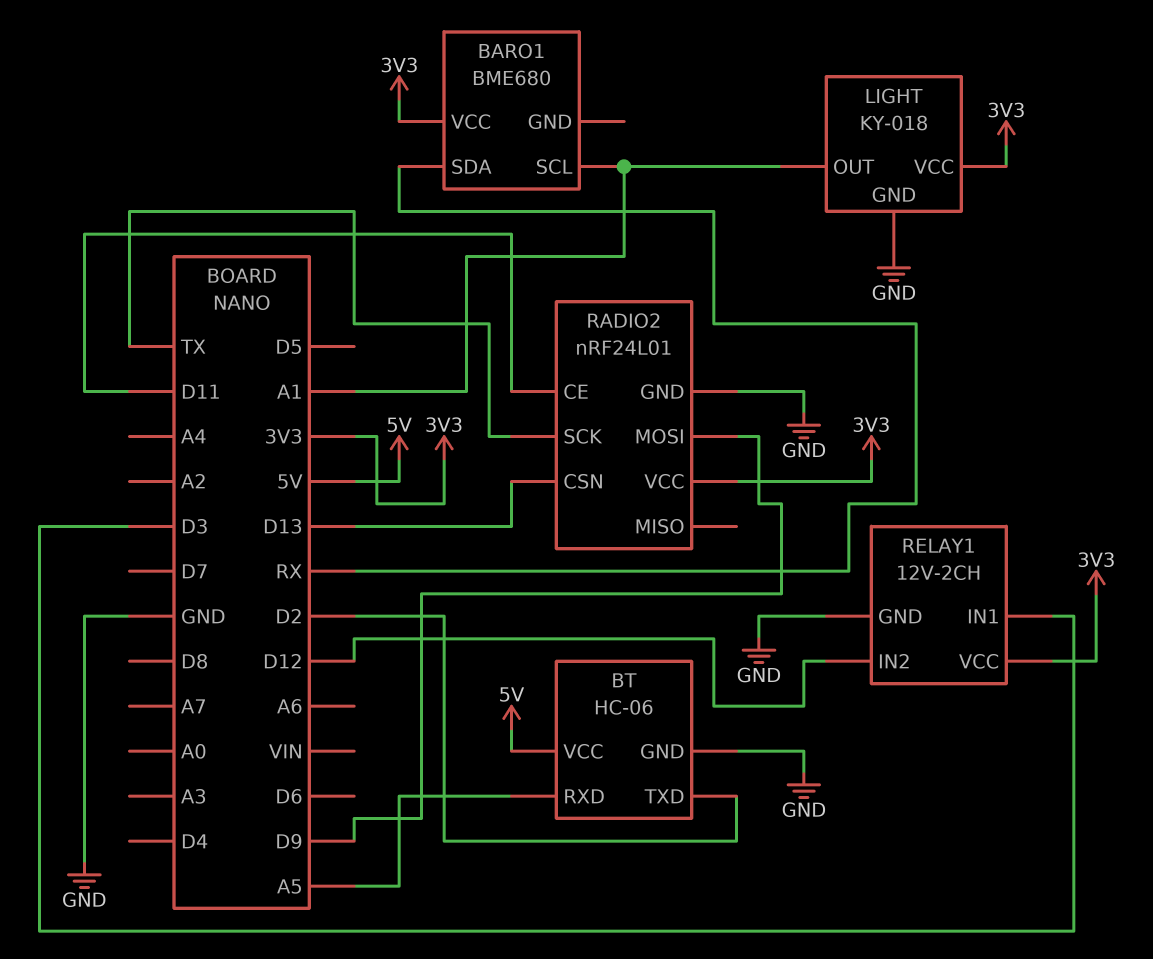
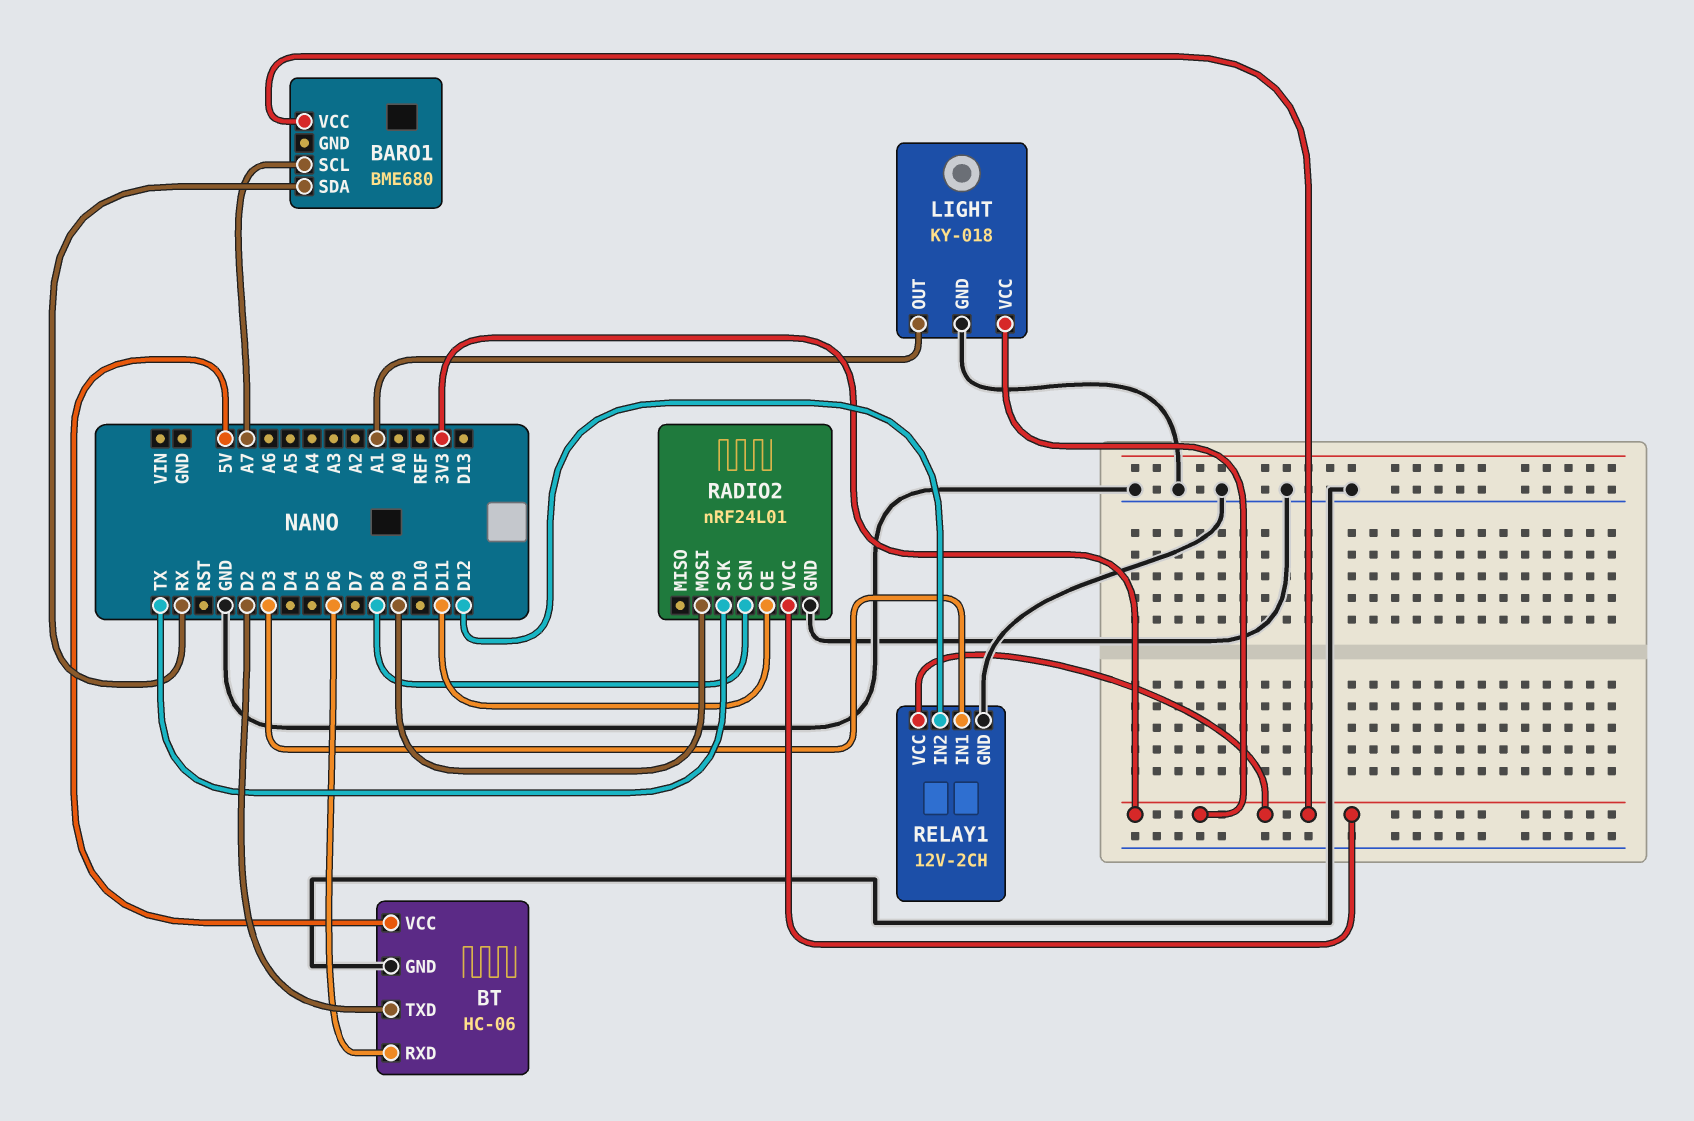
BARO1 pin SCL: A1 -> A7
BT pin RXD: A5 -> D6
RADIO2 pin CSN: D13 -> D8

